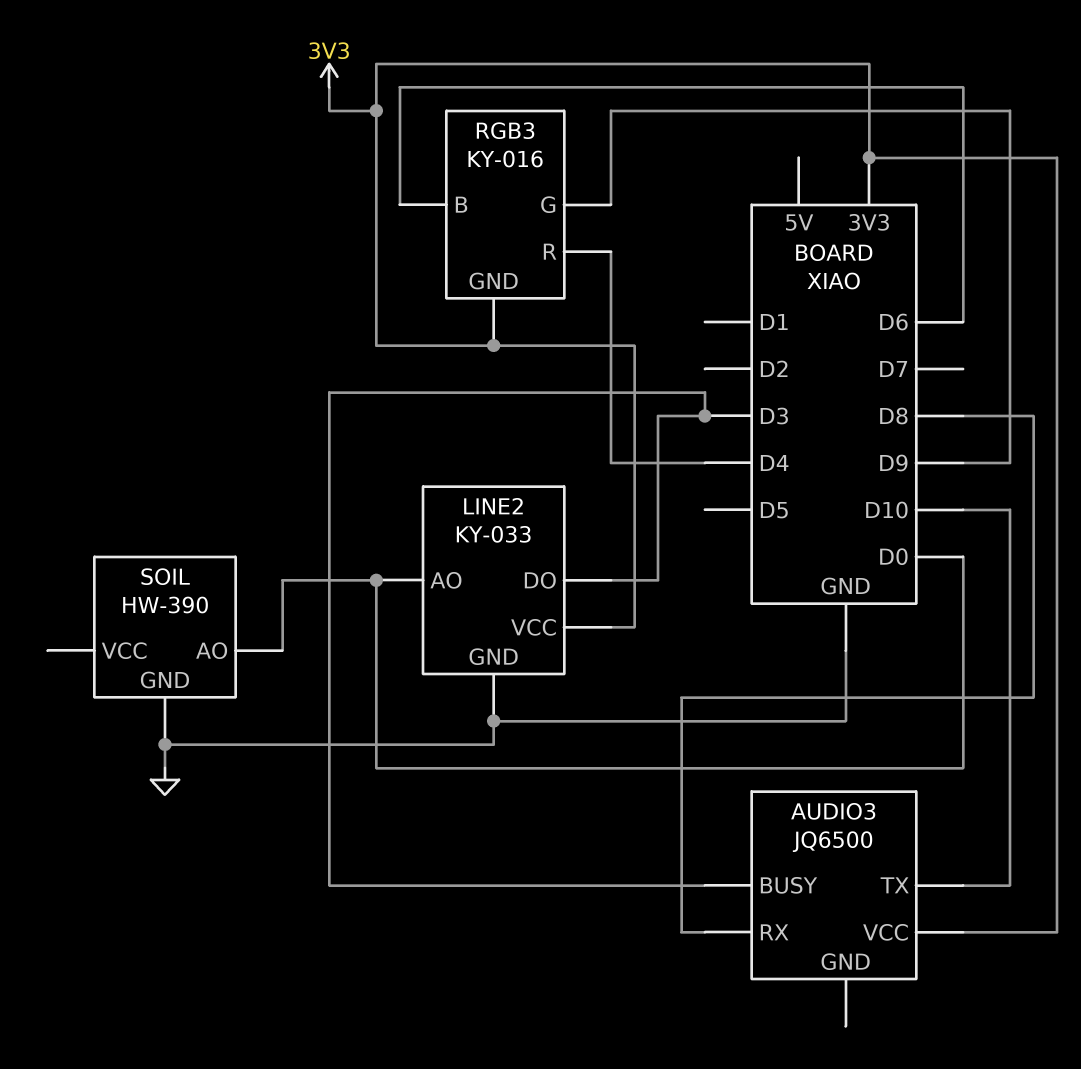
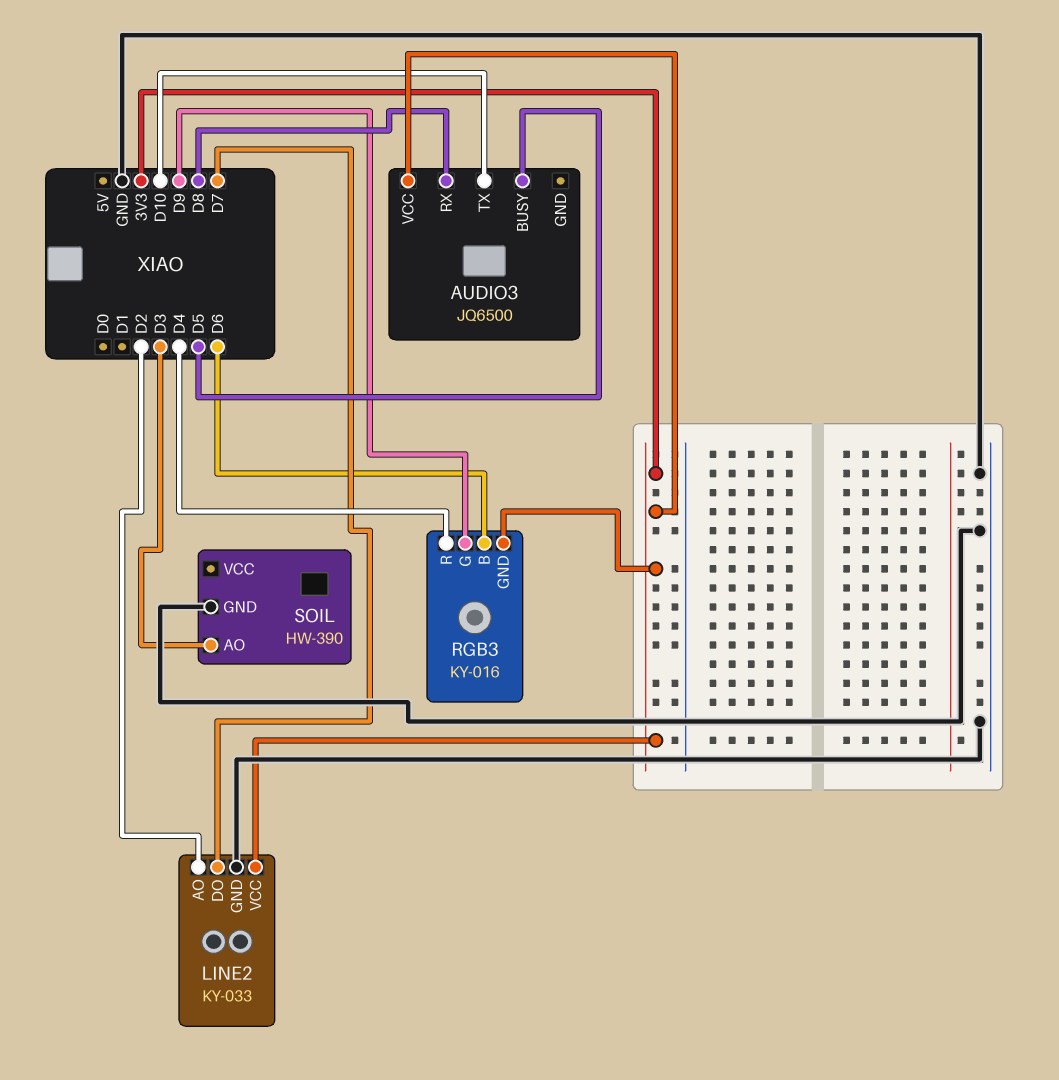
AUDIO3 pin BUSY: D3 -> D5
LINE2 pin AO: D0 -> D2
LINE2 pin DO: D3 -> D7
SOIL pin AO: D0 -> D3

